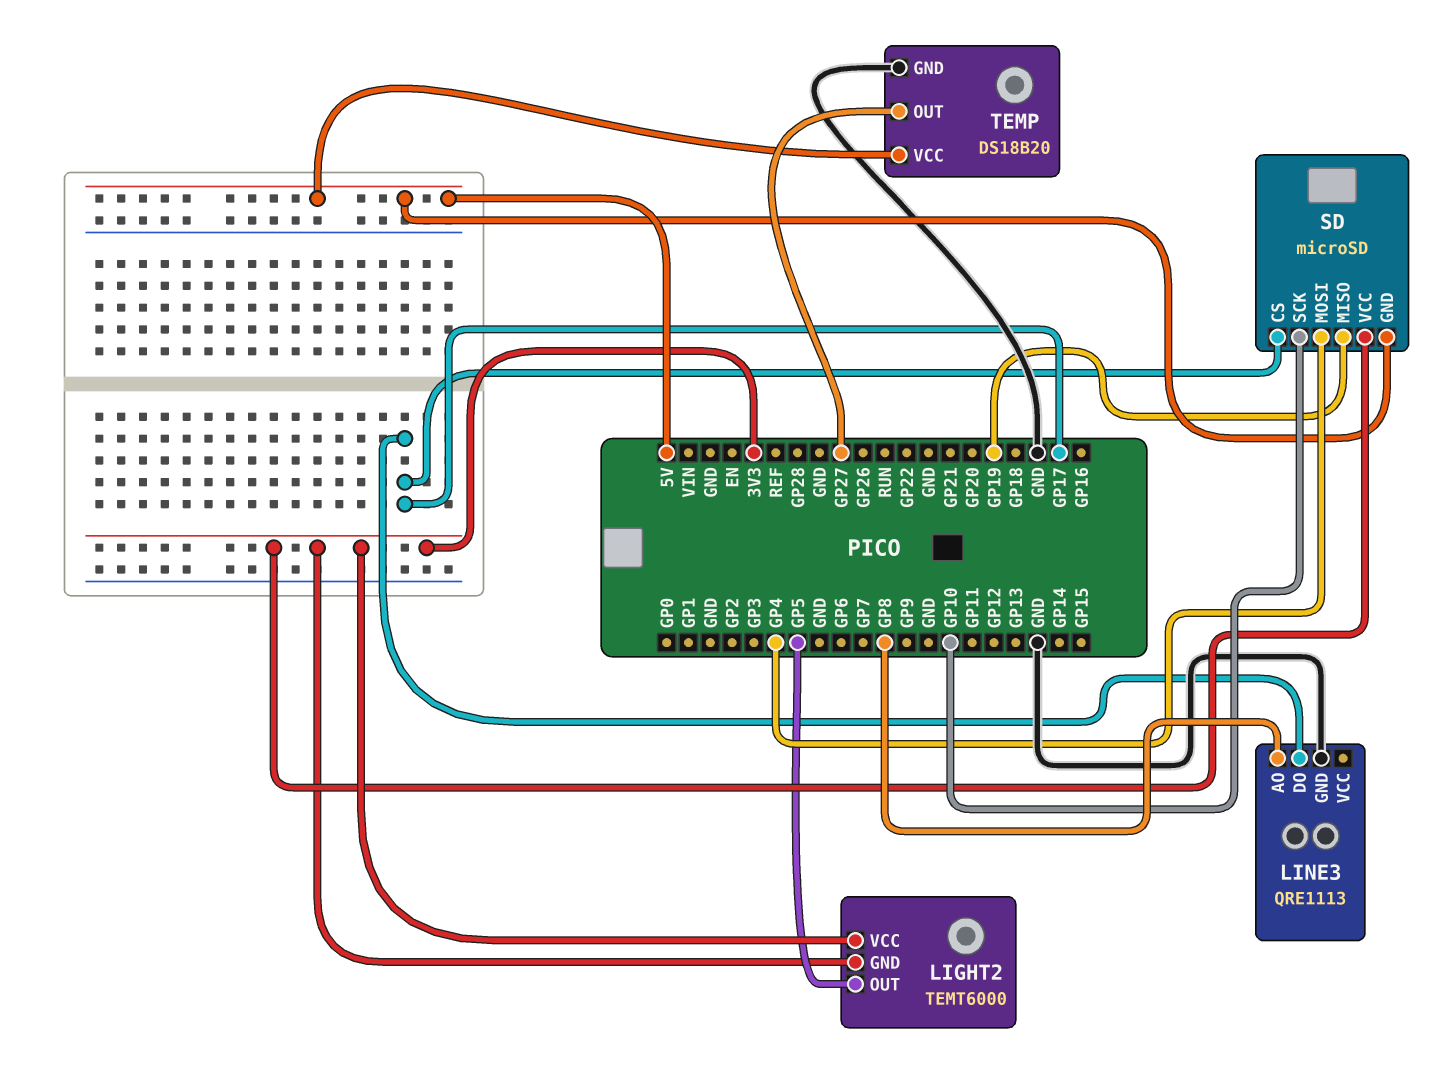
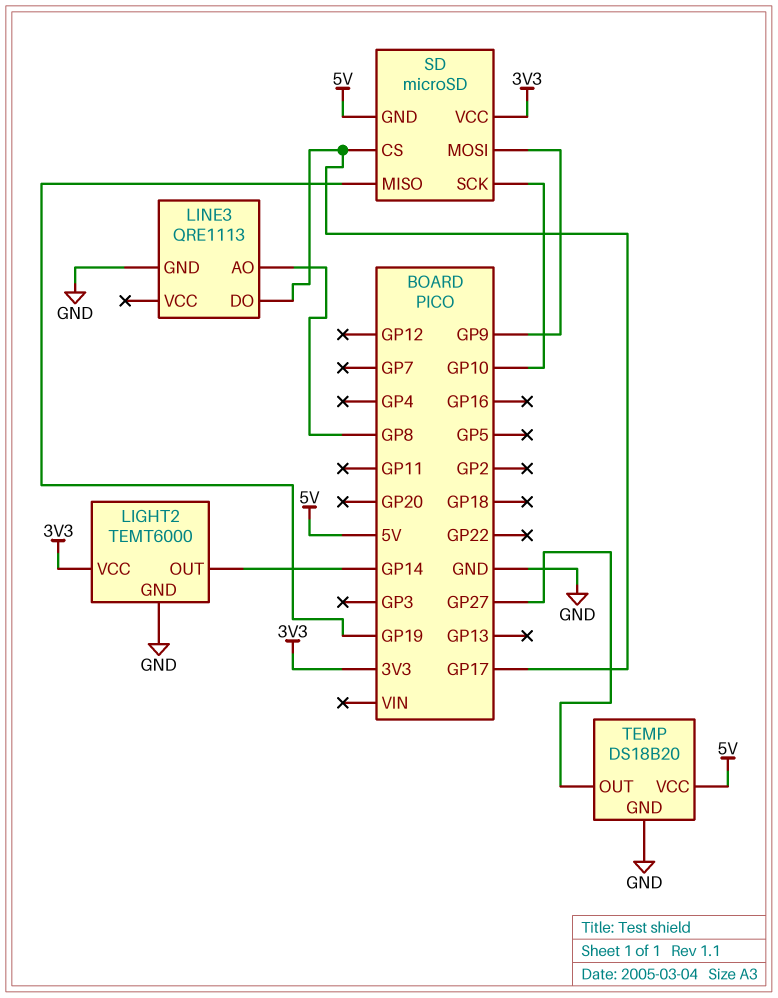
LIGHT2 pin GND: 3V3 -> GND
LIGHT2 pin OUT: GP5 -> GP14
SD pin MOSI: GP4 -> GP9

